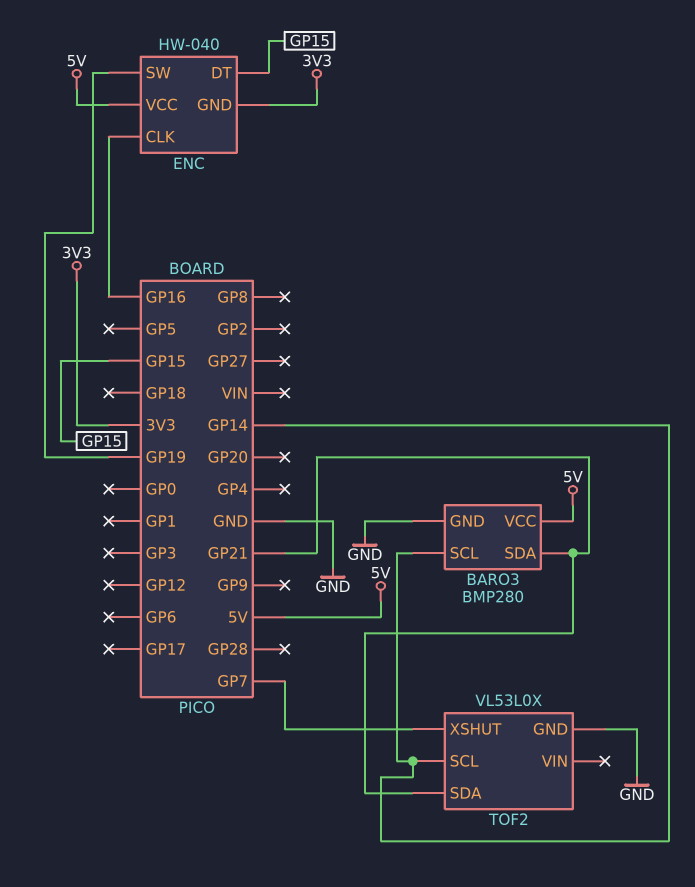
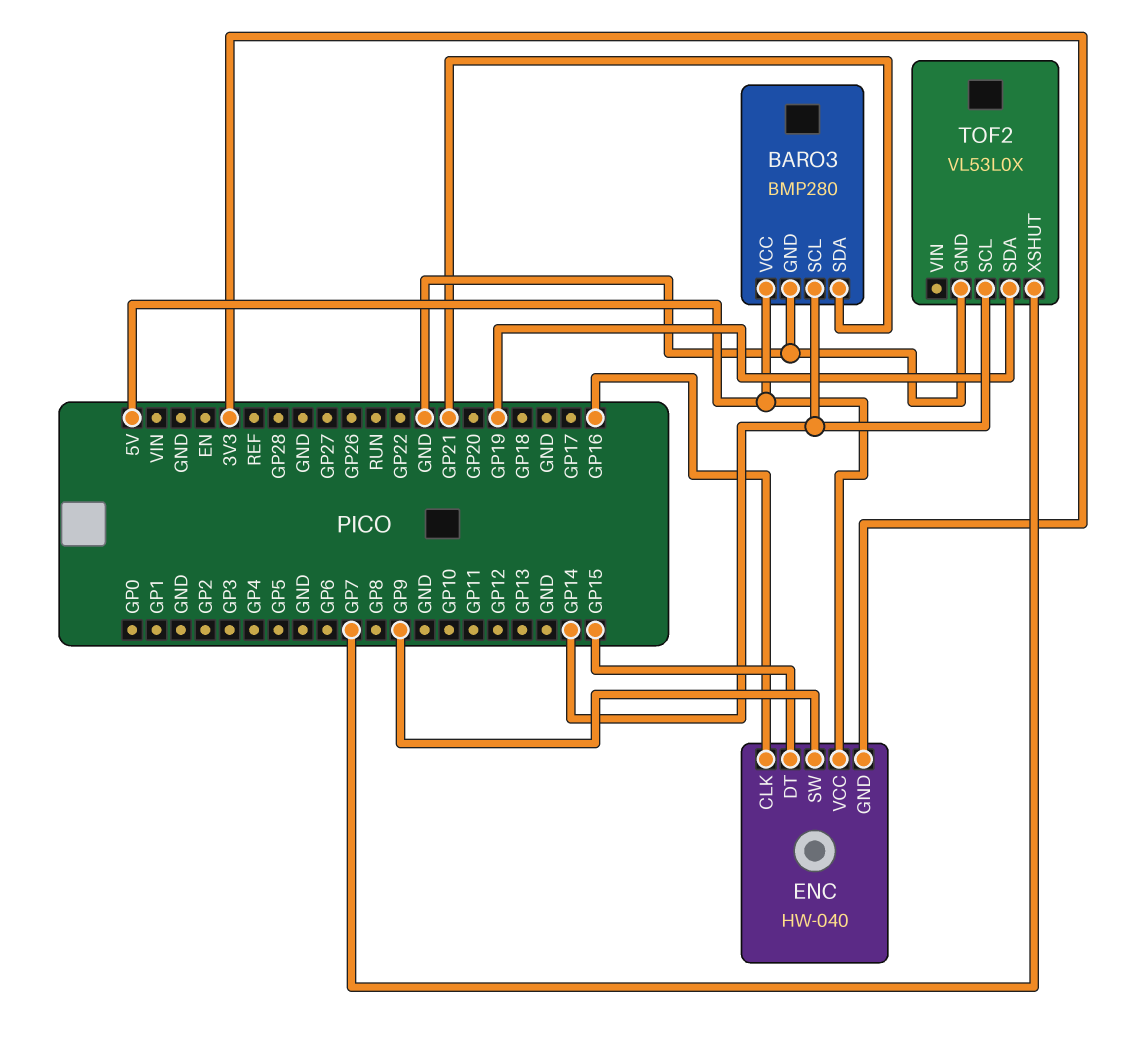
ENC pin SW: GP19 -> GP9
TOF2 pin SDA: GP21 -> GP19

